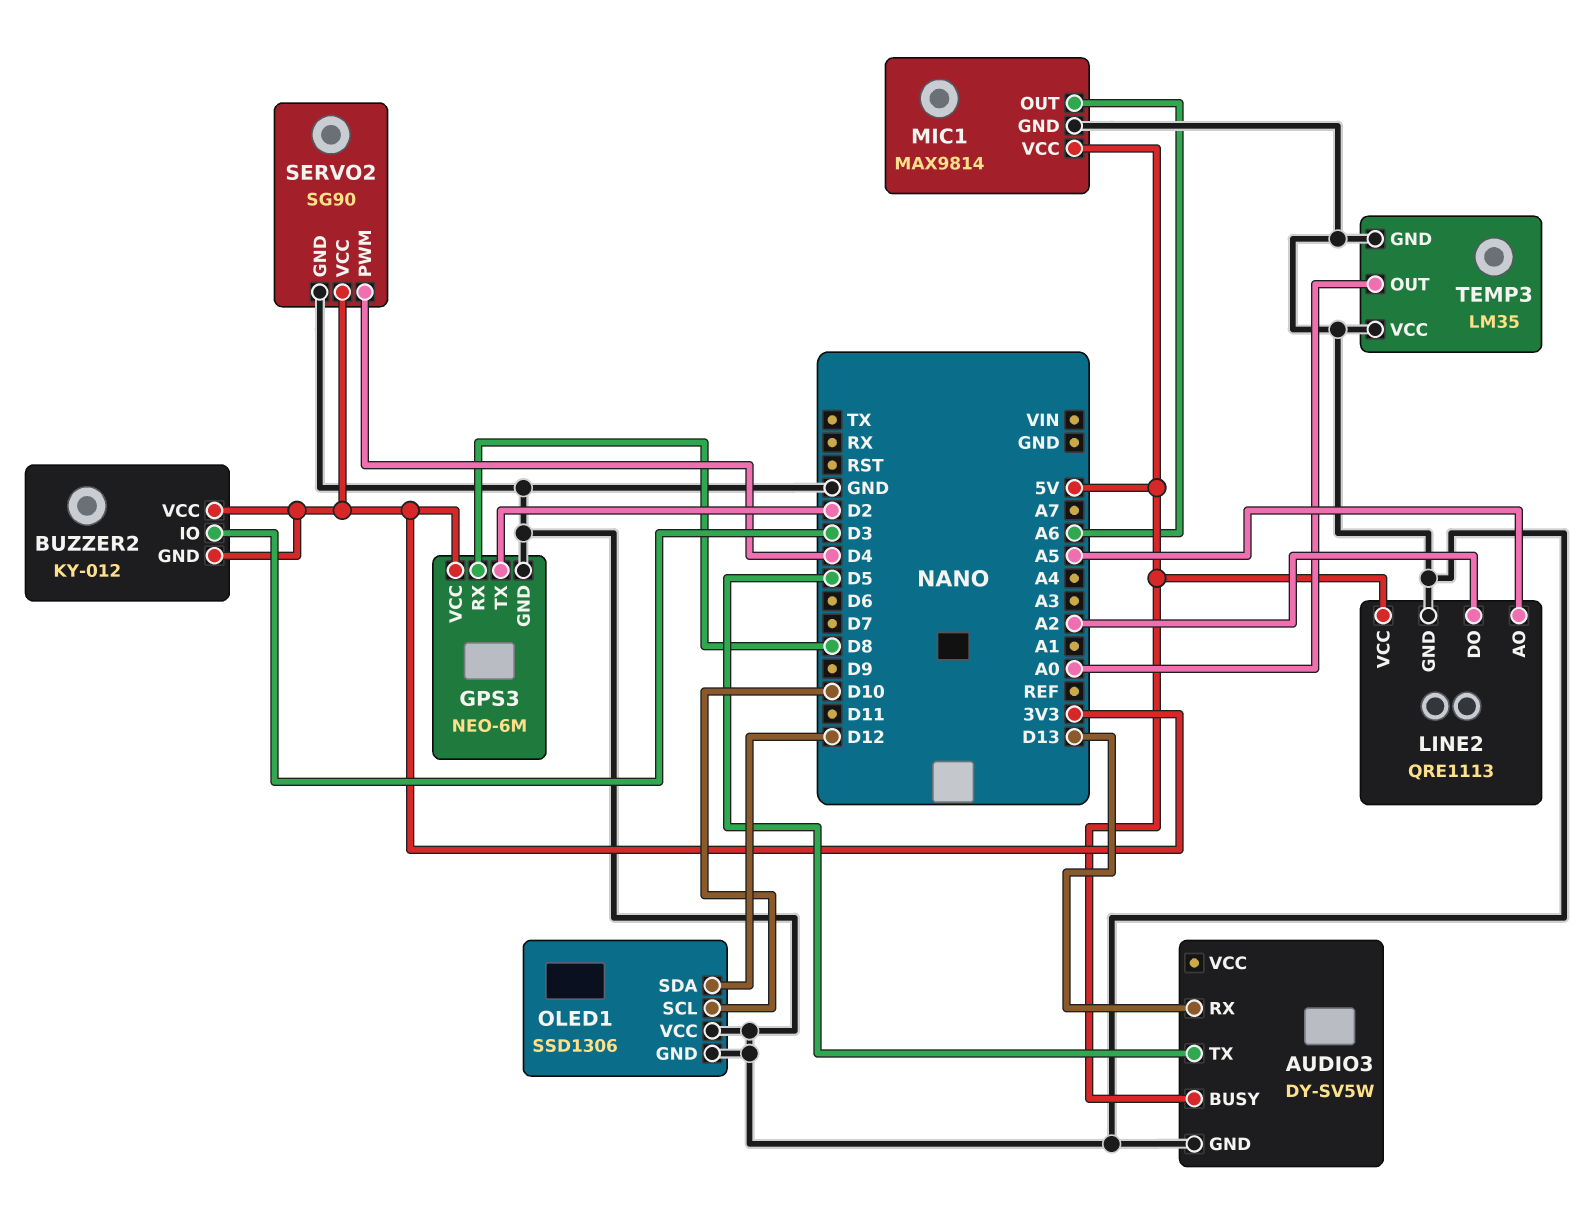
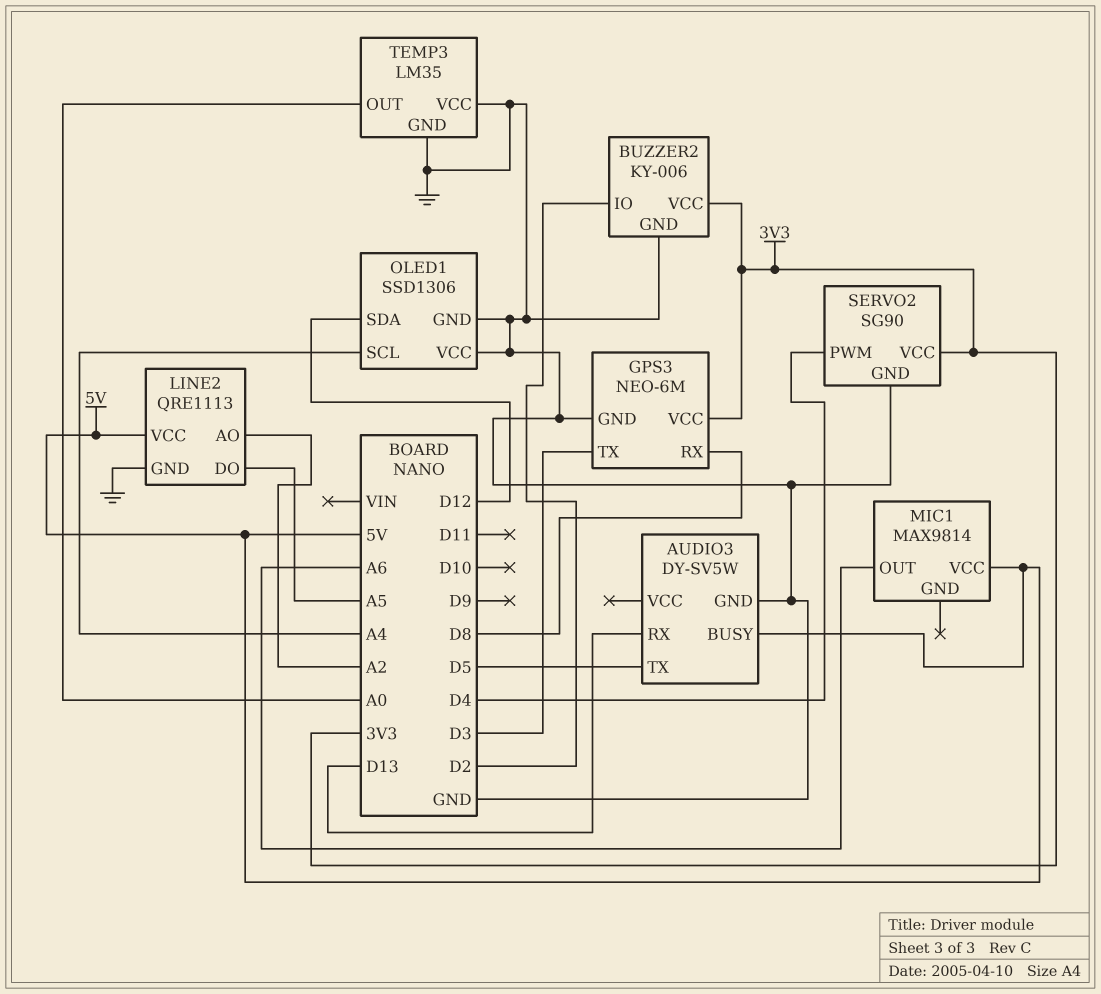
BUZZER2: KY-012 -> KY-006
BUZZER2 pin GND: 3V3 -> GND
BUZZER2 pin IO: D3 -> D2
GPS3 pin TX: D2 -> D3
LINE2 pin AO: A5 -> A2
LINE2 pin DO: A2 -> A5
MIC1 pin GND: GND -> none
OLED1 pin SCL: D10 -> A4

